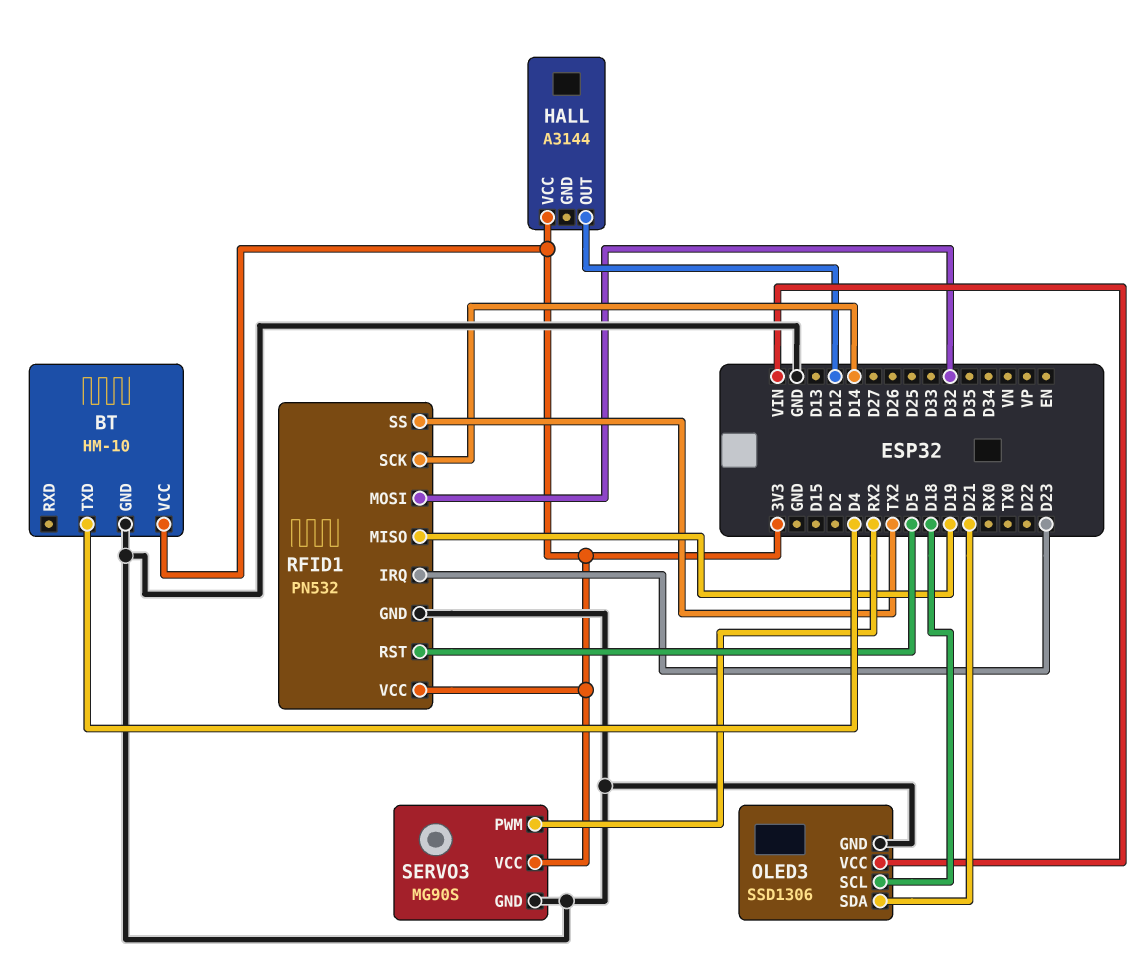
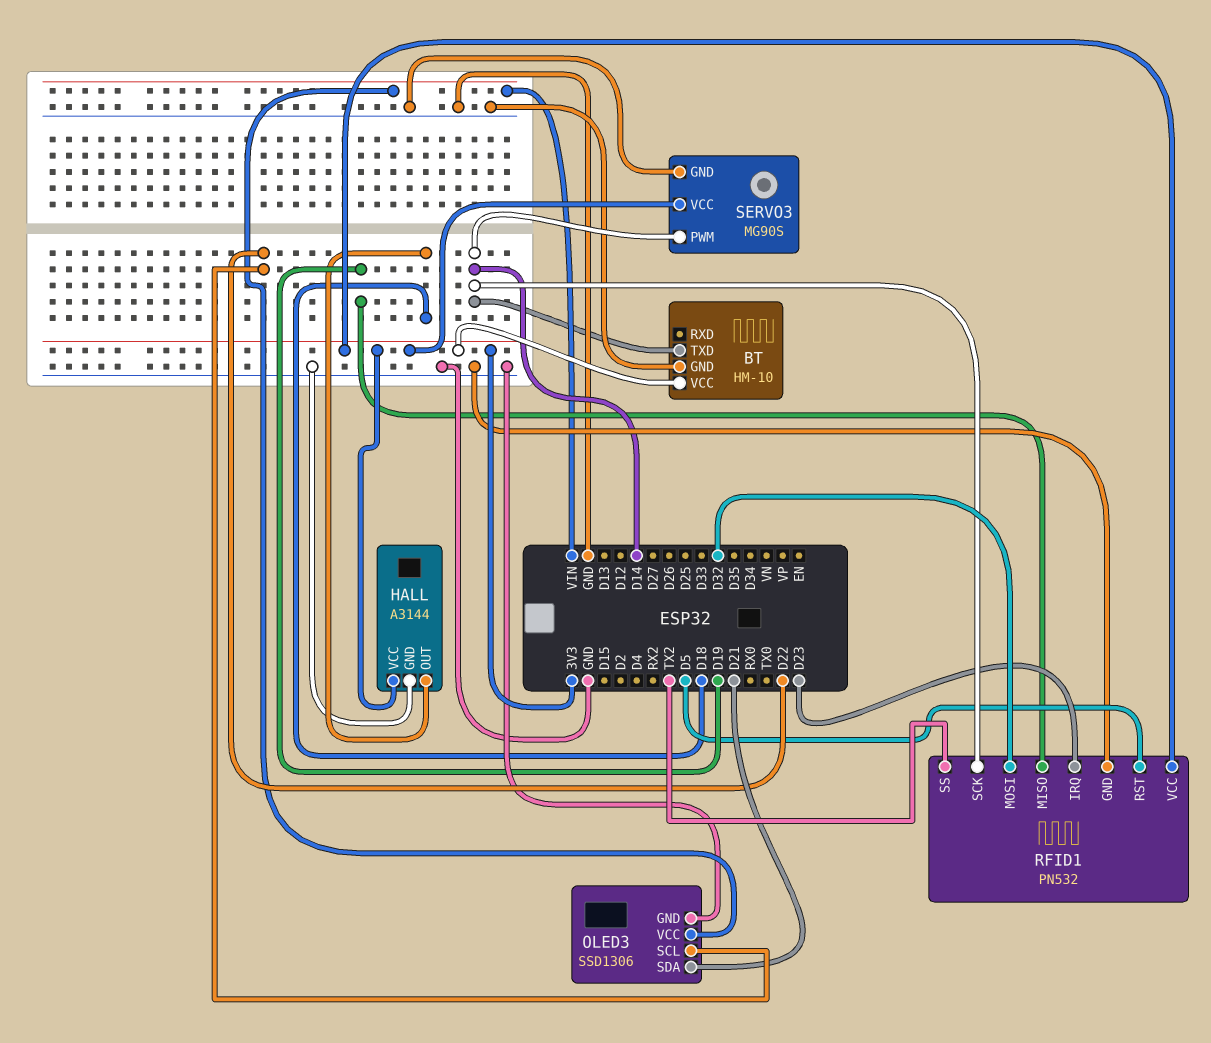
BT pin TXD: D4 -> D14
HALL pin GND: none -> GND
HALL pin OUT: D12 -> D18
OLED3 pin SCL: D18 -> D22
SERVO3 pin PWM: RX2 -> D14

